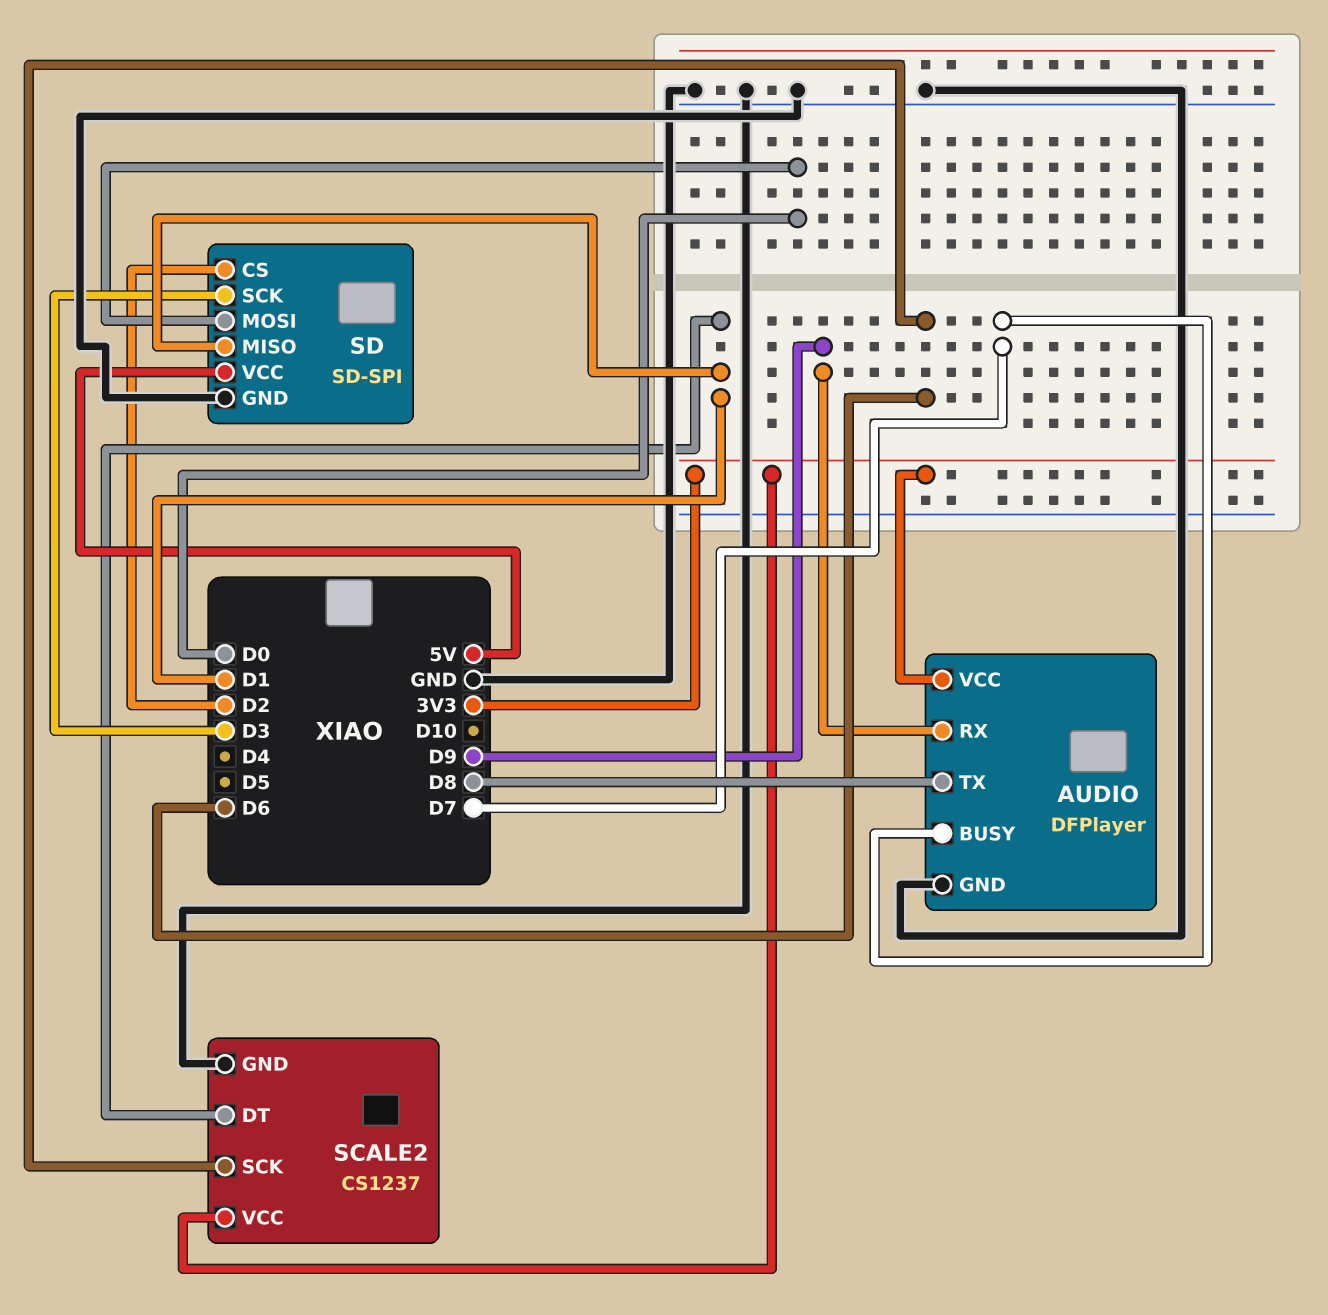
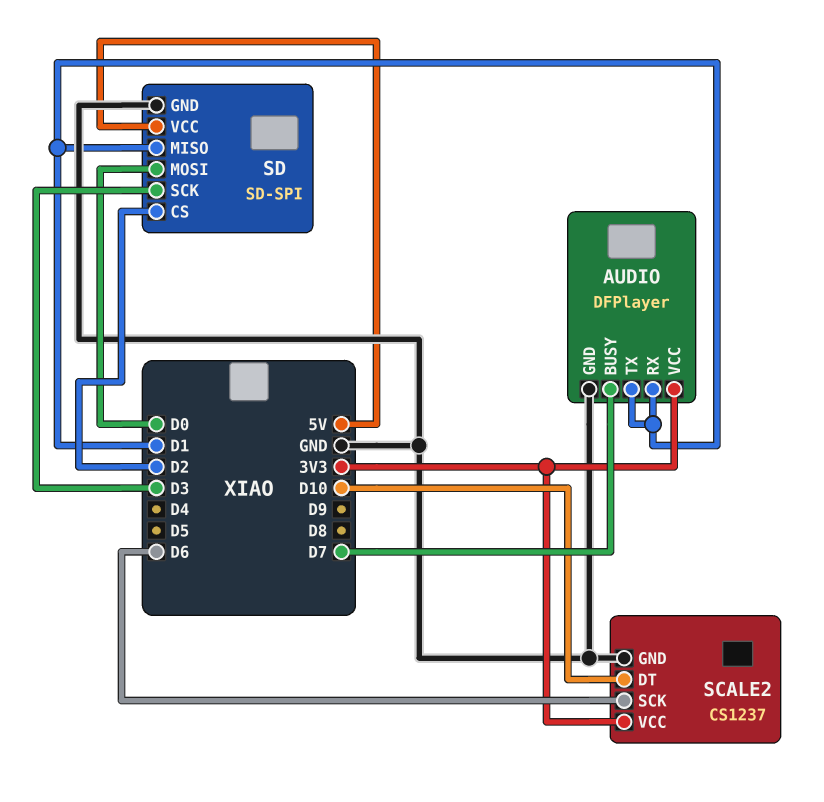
AUDIO pin RX: D9 -> D1
AUDIO pin TX: D8 -> D1
SCALE2 pin DT: D1 -> D10

